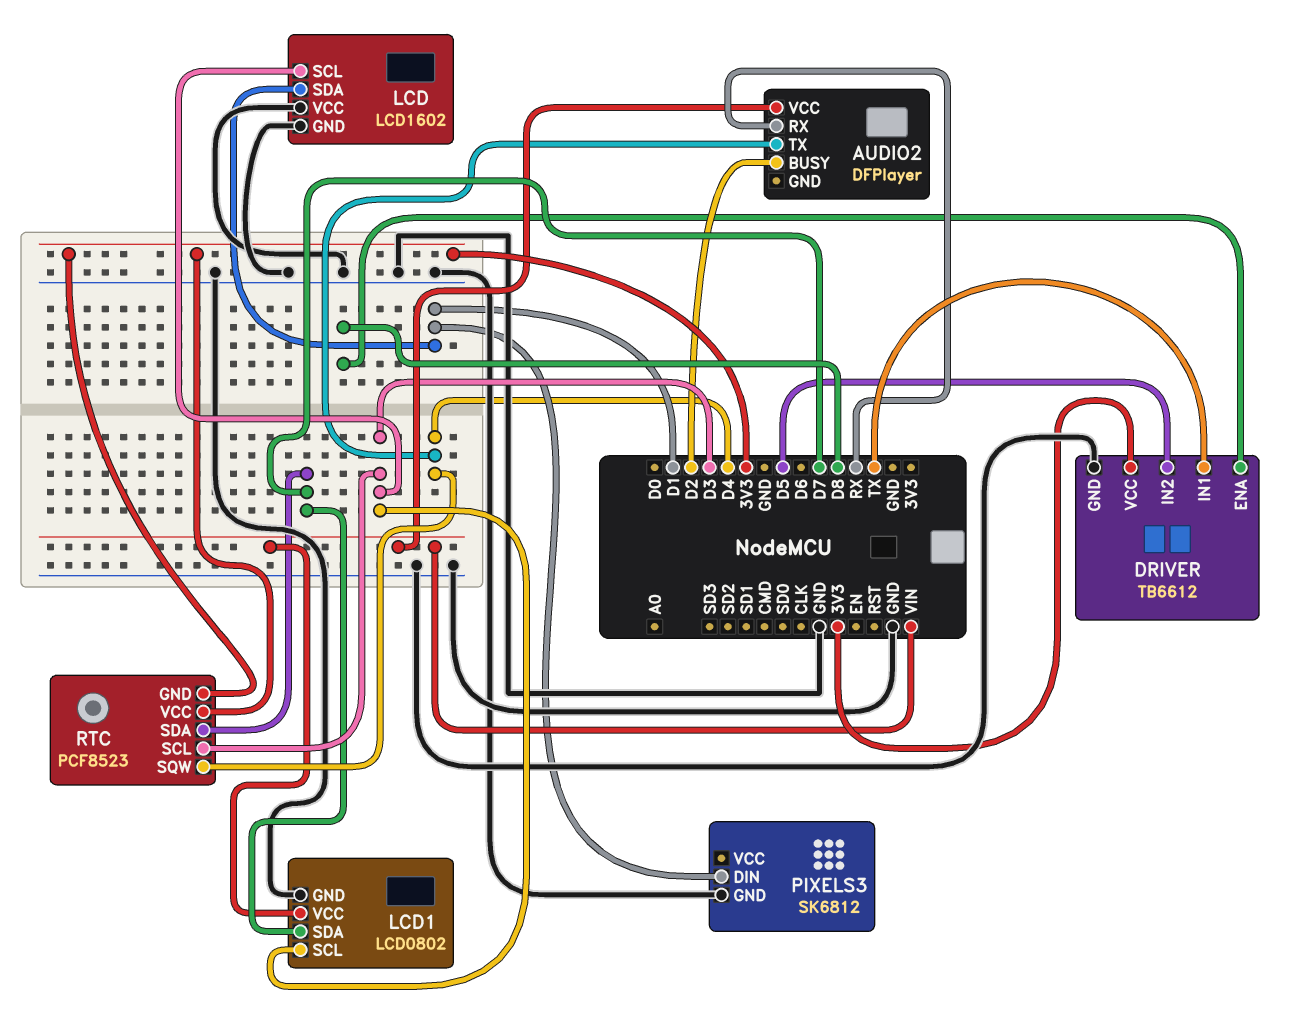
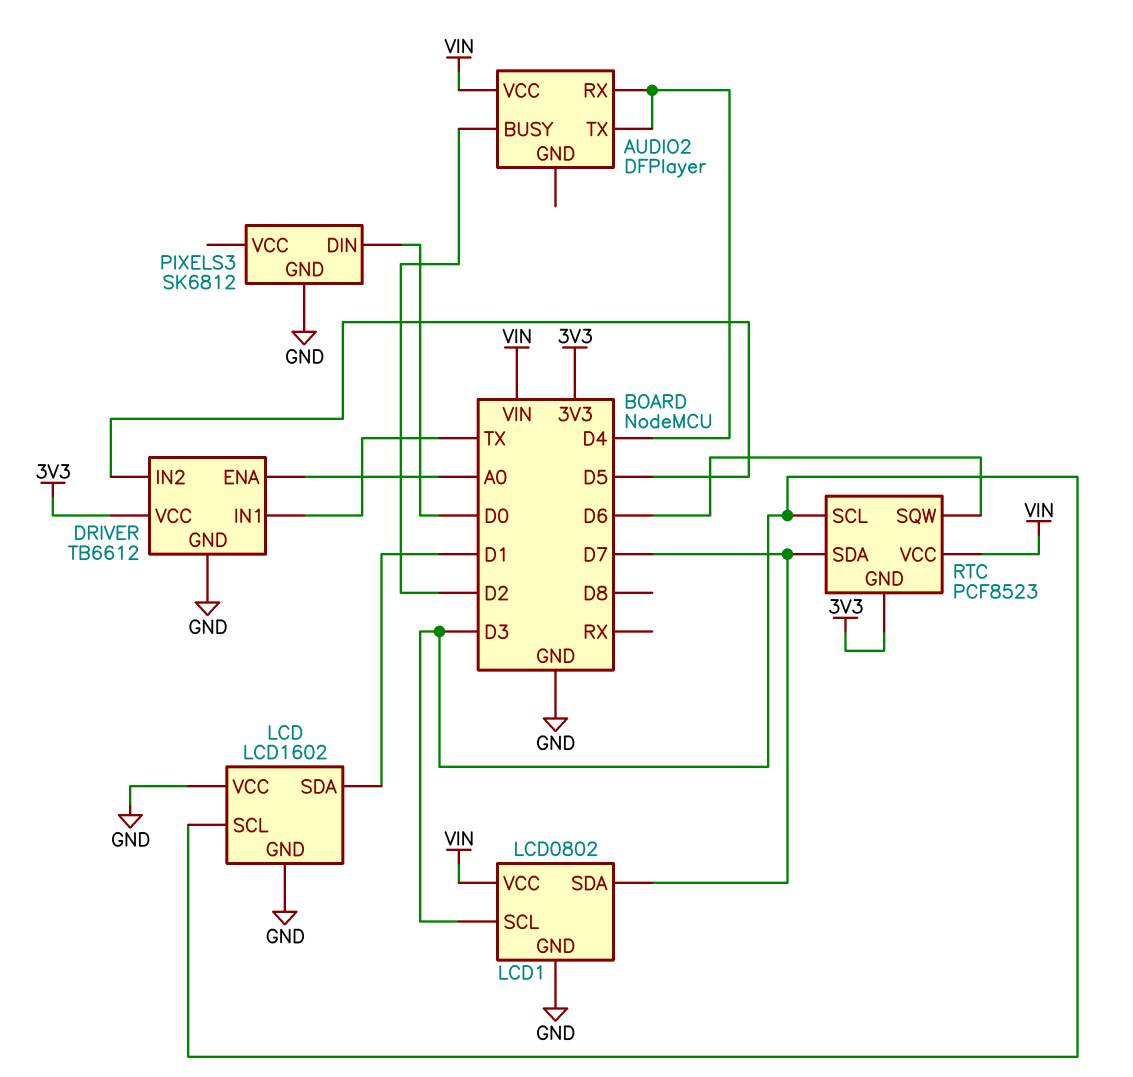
AUDIO2 pin RX: RX -> D4
DRIVER pin ENA: D8 -> A0
PIXELS3 pin DIN: D1 -> D0
RTC pin SQW: D4 -> D6
RTC pin VCC: 3V3 -> VIN

